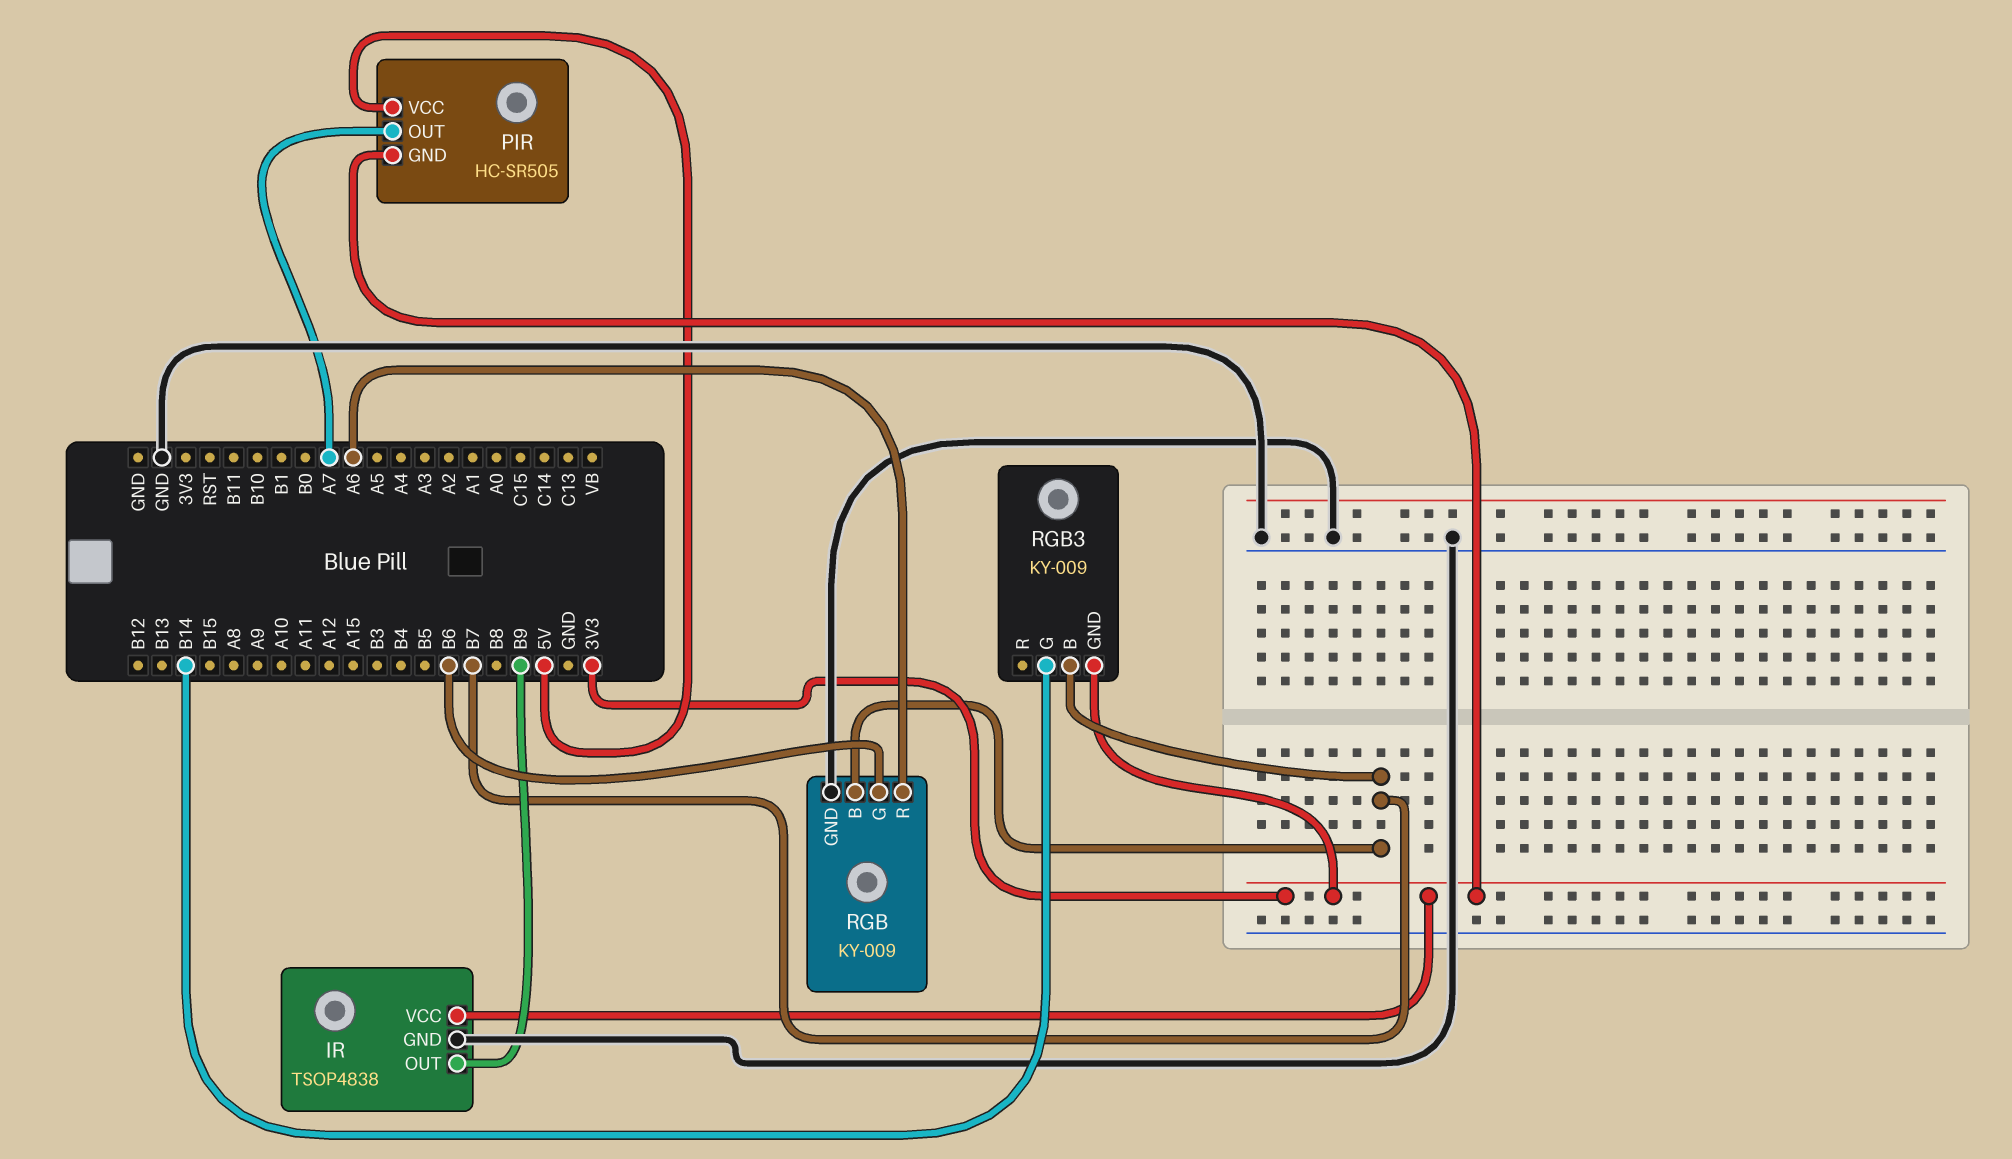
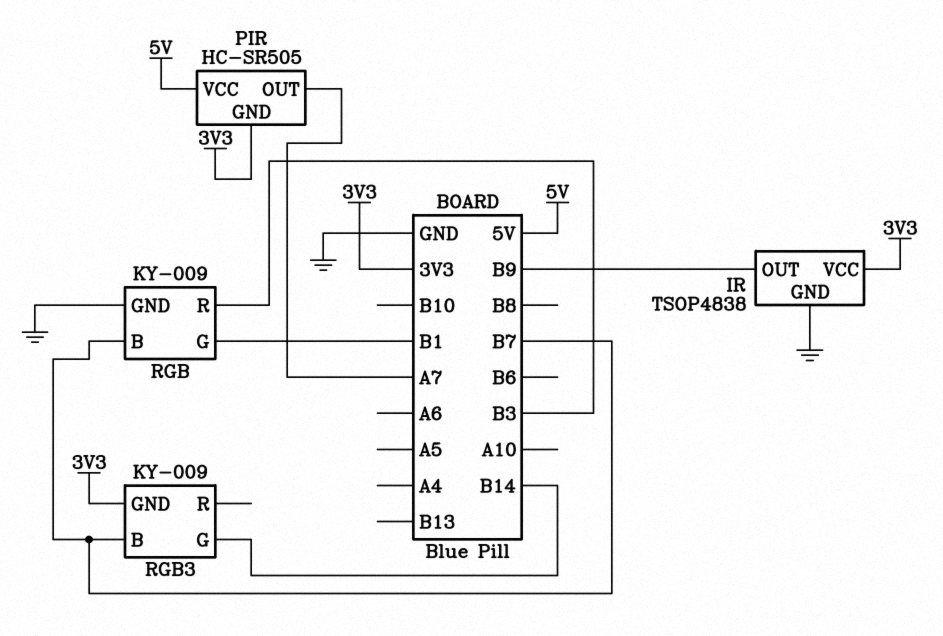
RGB pin G: B6 -> B1
RGB pin R: A6 -> B3

